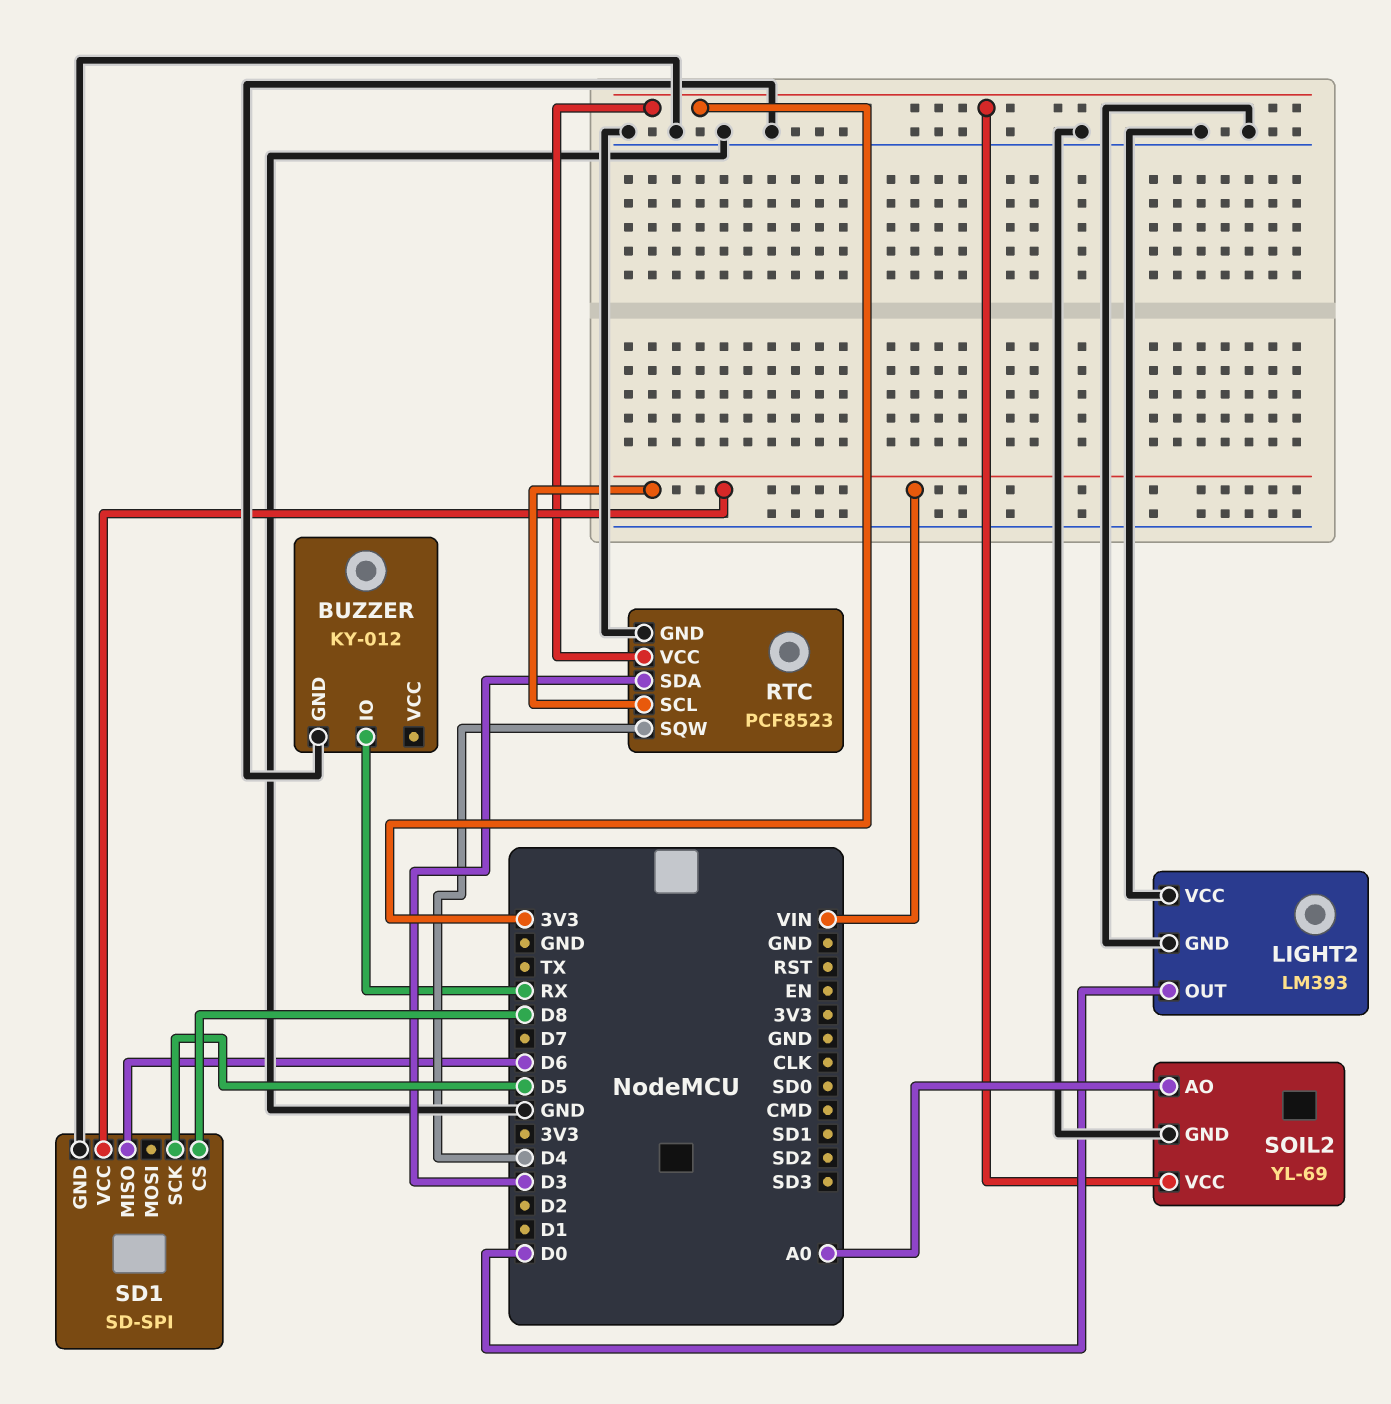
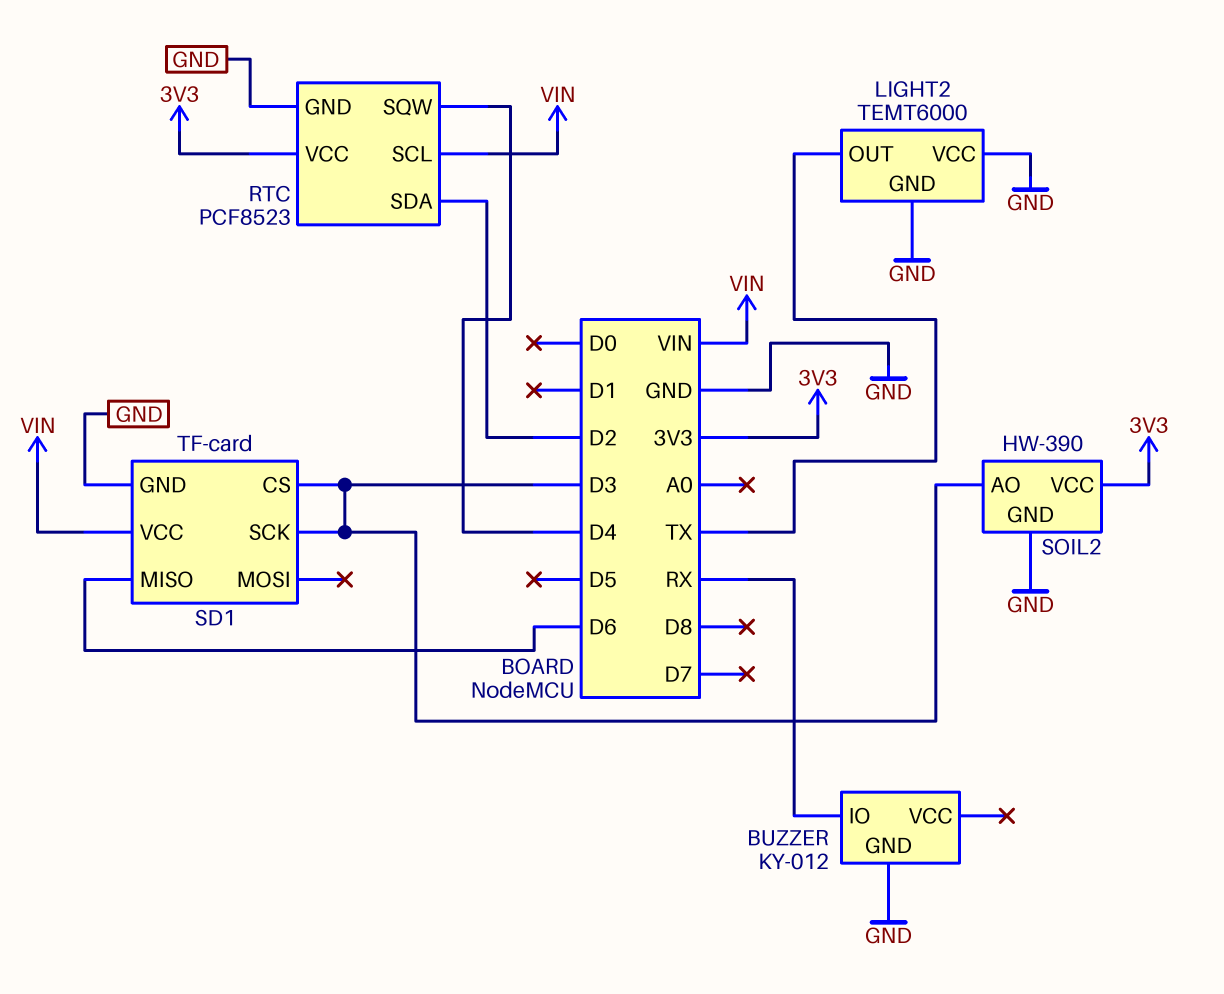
LIGHT2: LM393 -> TEMT6000
LIGHT2 pin OUT: D0 -> TX
RTC pin SDA: D3 -> D2
SD1: SD-SPI -> TF-card
SD1 pin CS: D8 -> D3
SD1 pin SCK: D5 -> D3
SOIL2: YL-69 -> HW-390
SOIL2 pin AO: A0 -> D3

